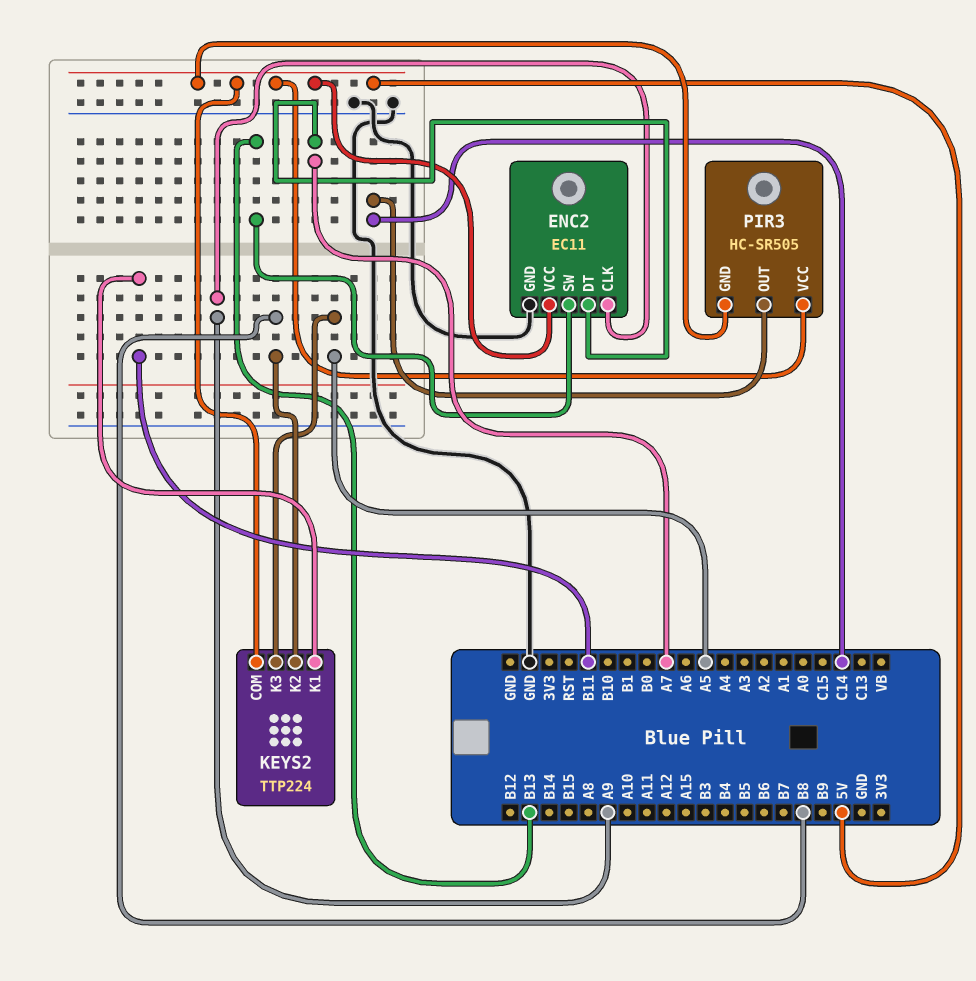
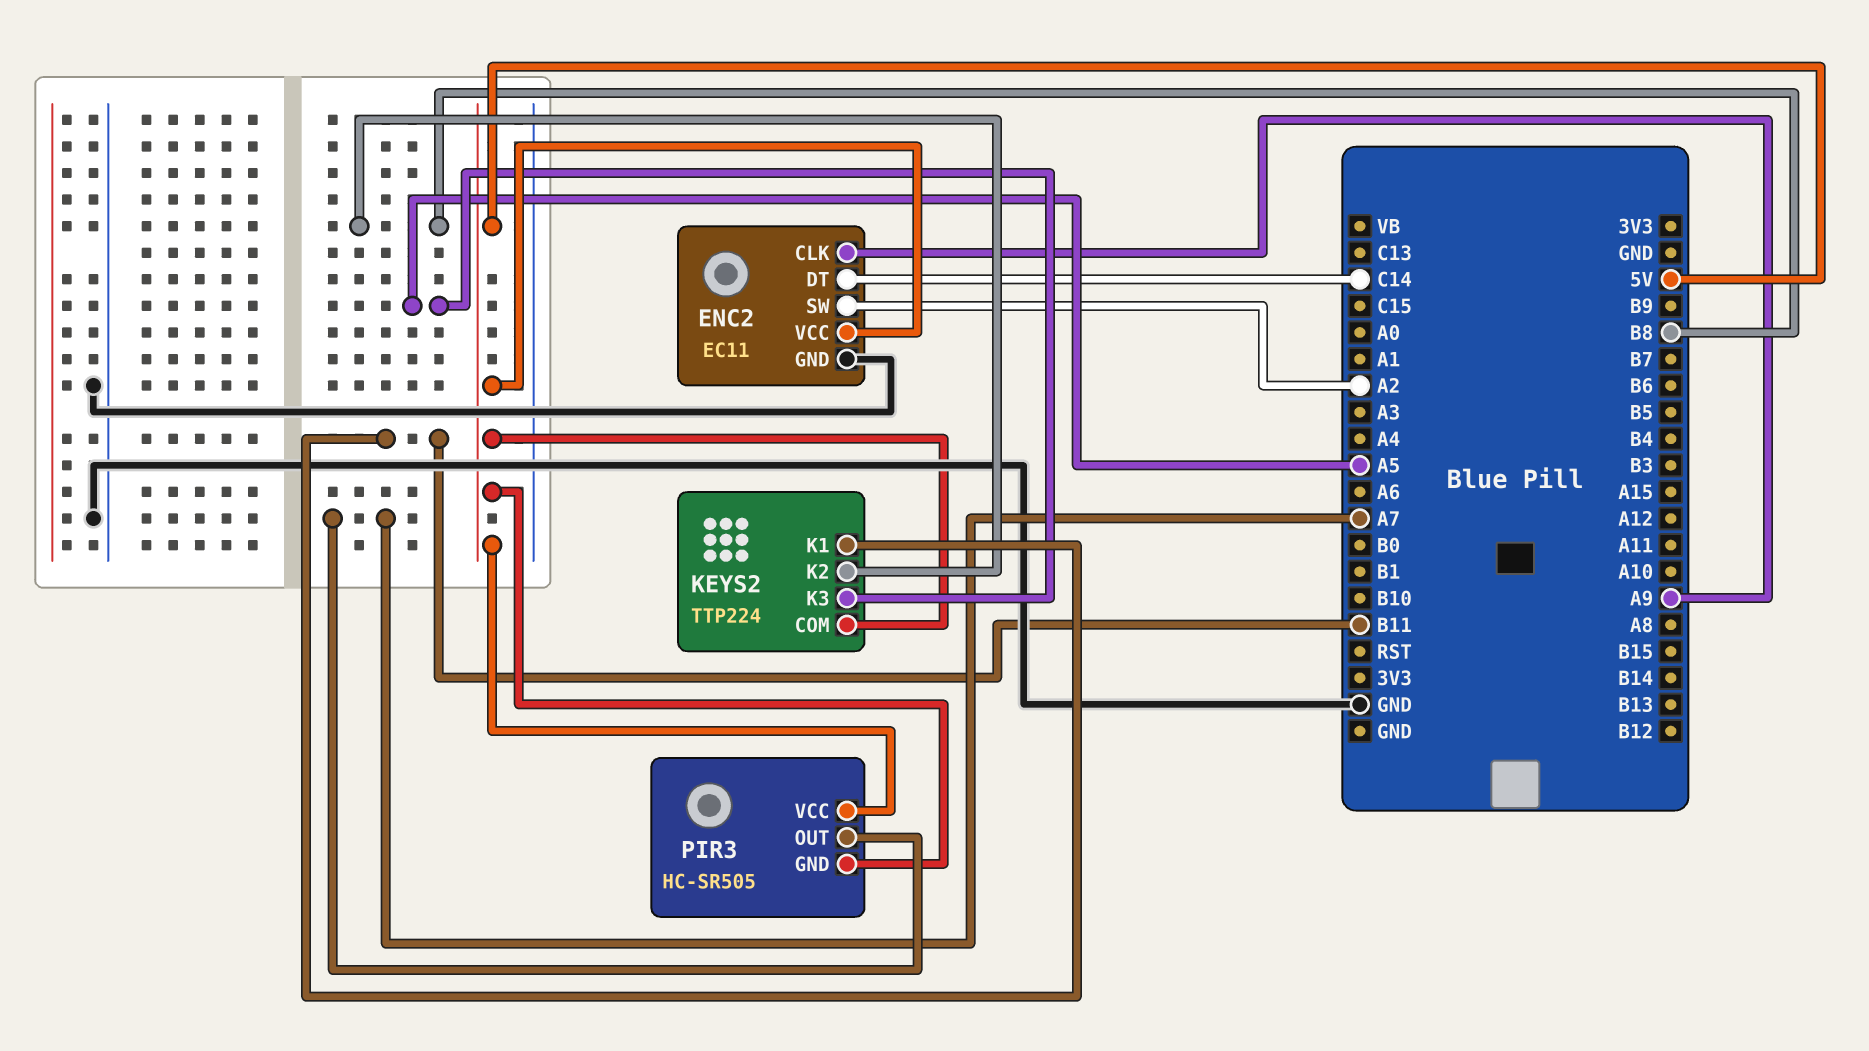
ENC2 pin DT: A7 -> C14
ENC2 pin SW: B13 -> A2
PIR3 pin OUT: C14 -> A7

